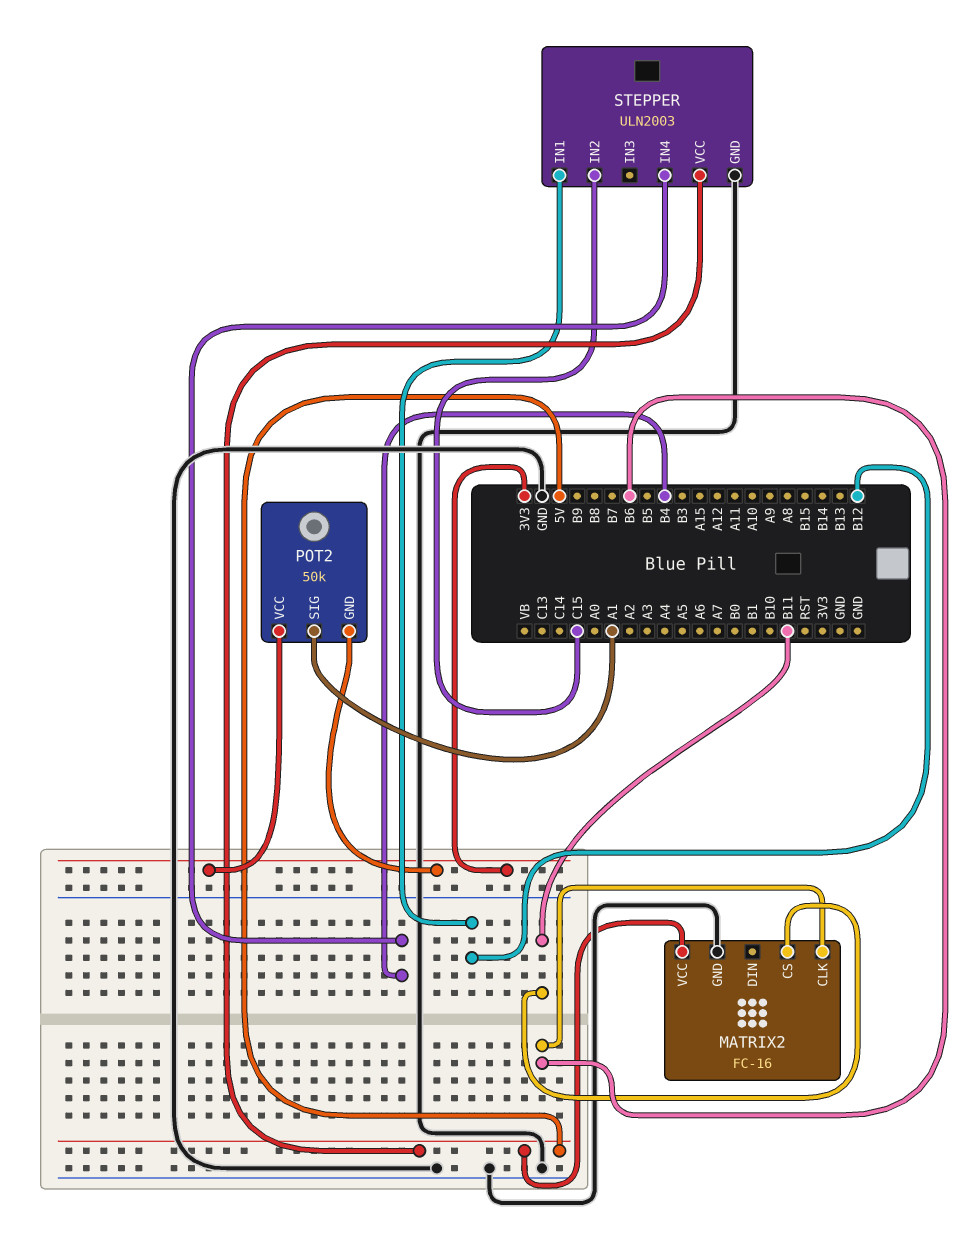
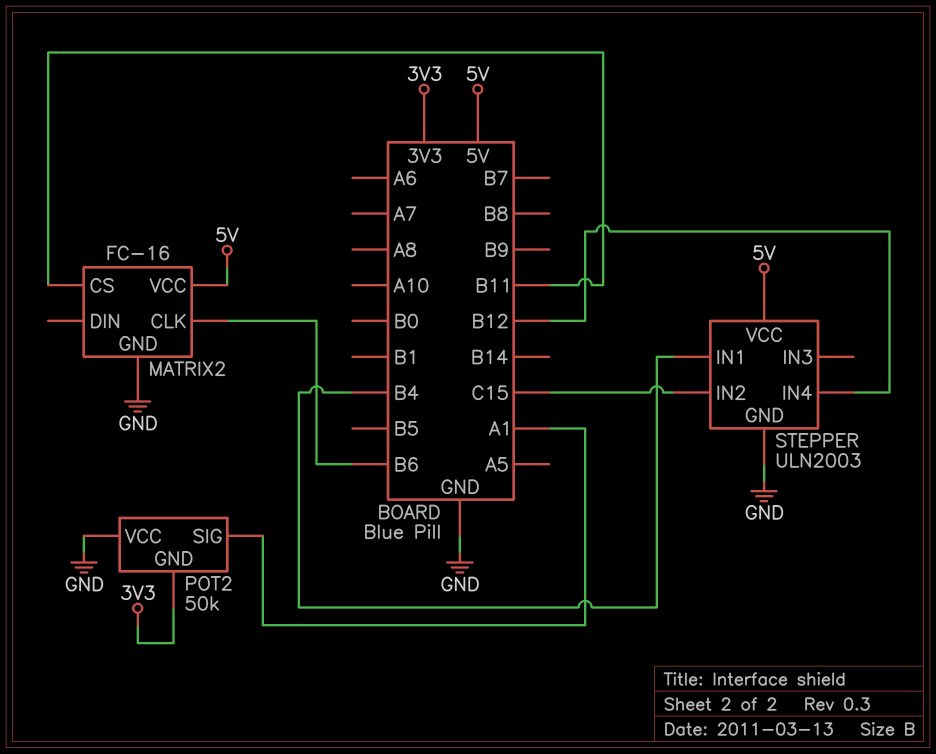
POT2 pin VCC: 3V3 -> GND
STEPPER pin IN1: B12 -> B4
STEPPER pin IN4: B4 -> B12

